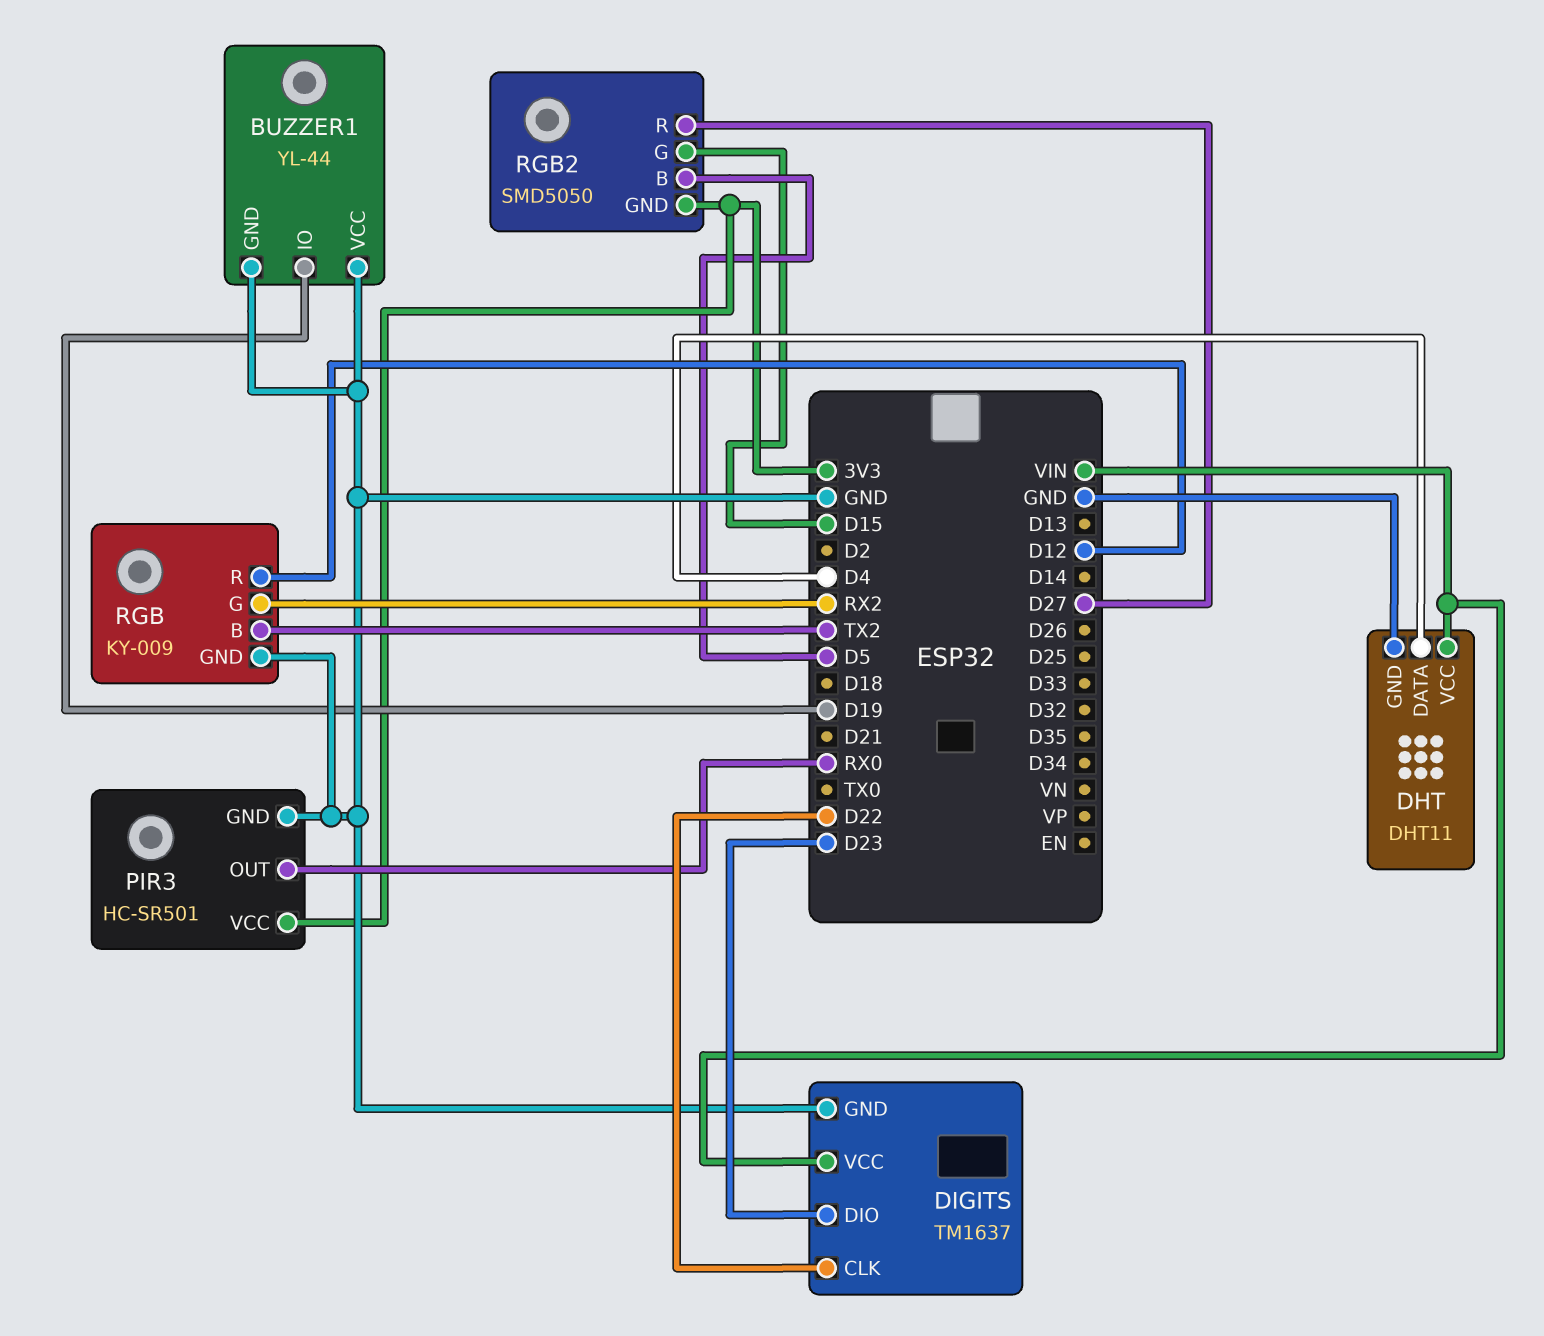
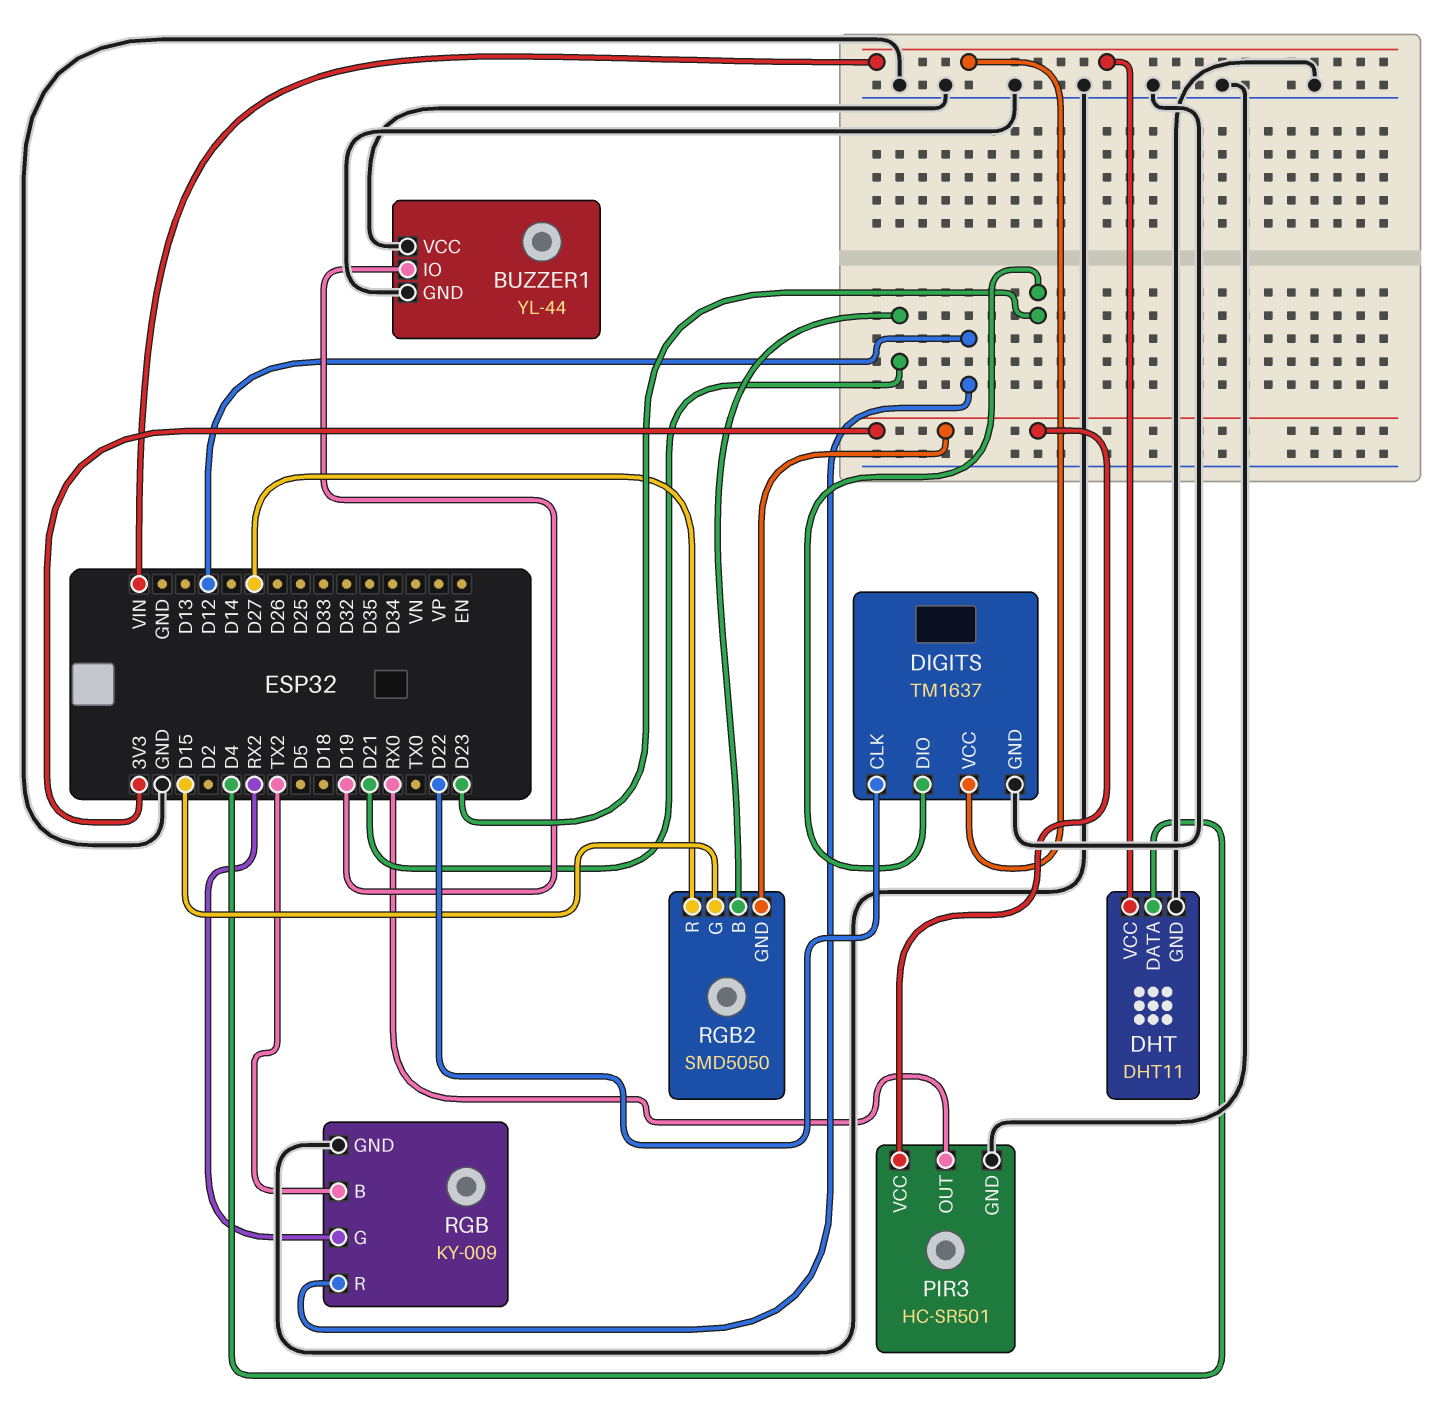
RGB2 pin B: D5 -> D21

